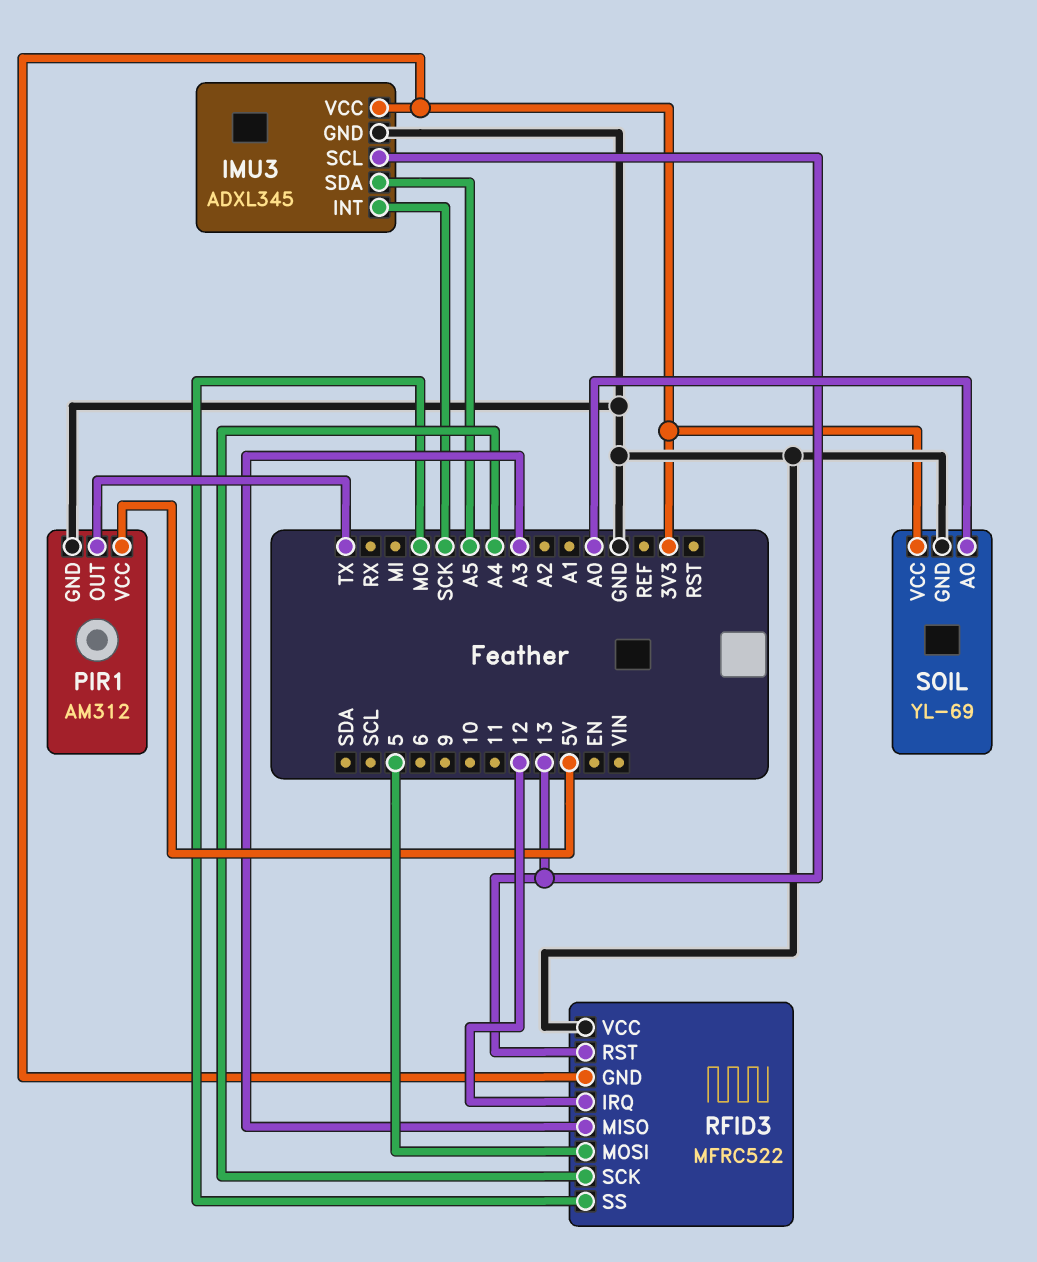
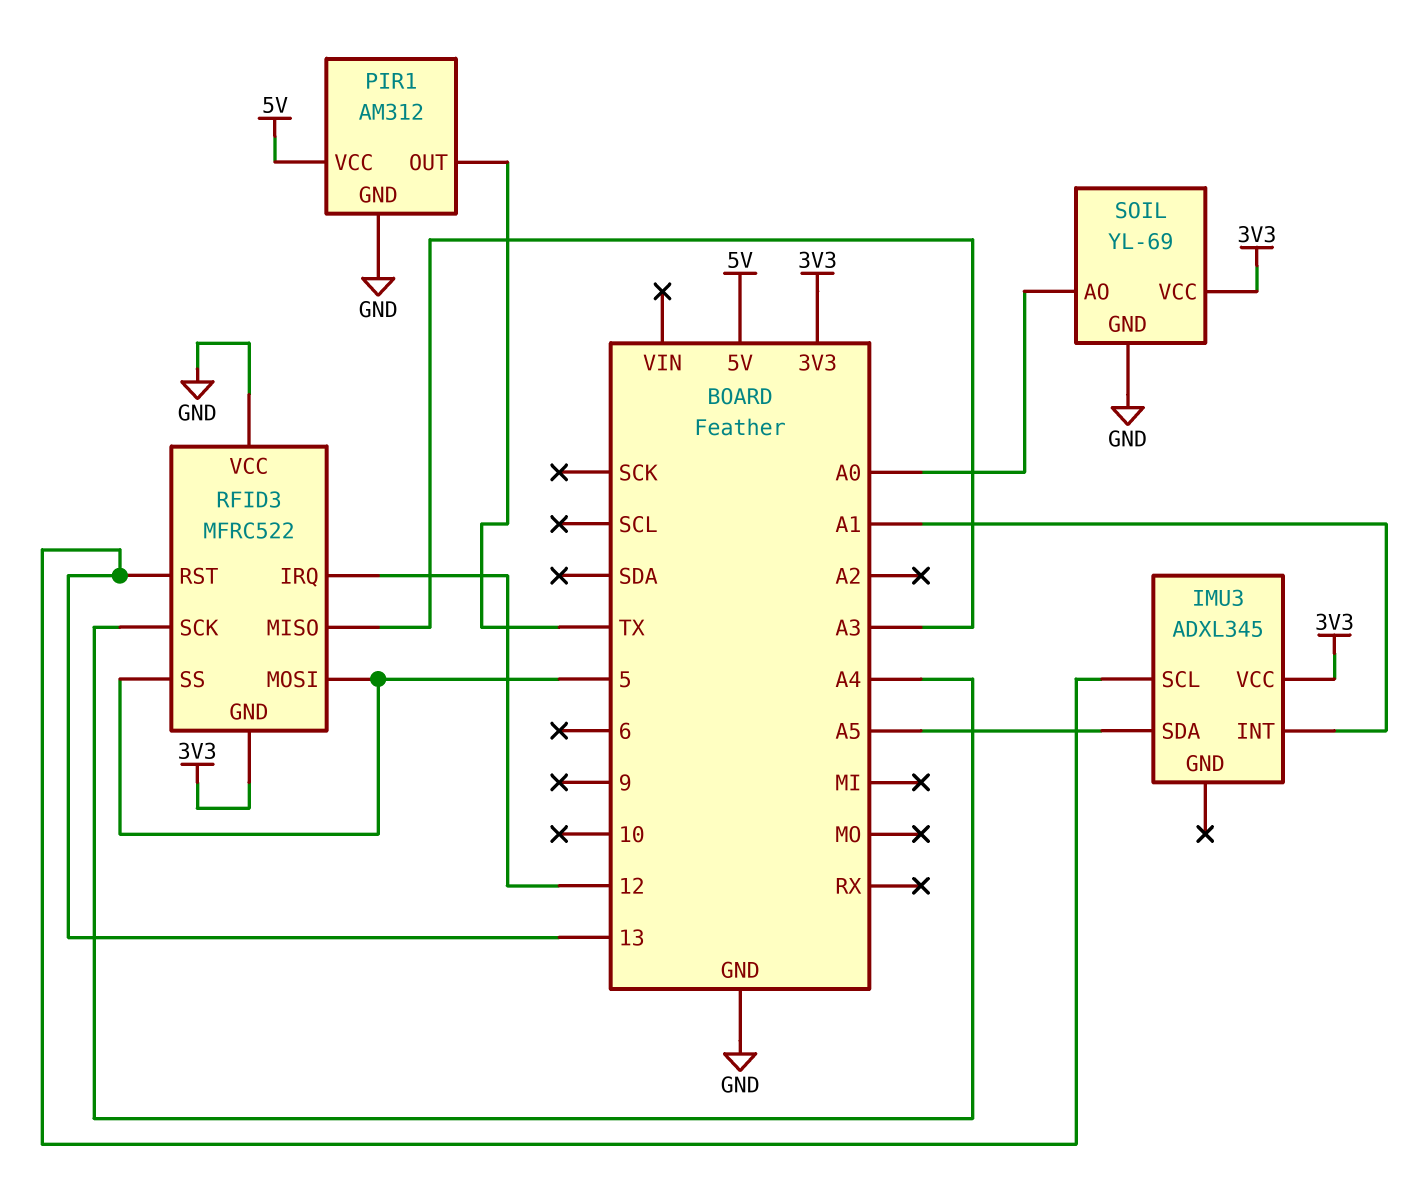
IMU3 pin GND: GND -> none
IMU3 pin INT: SCK -> A1
RFID3 pin SS: MO -> 5

